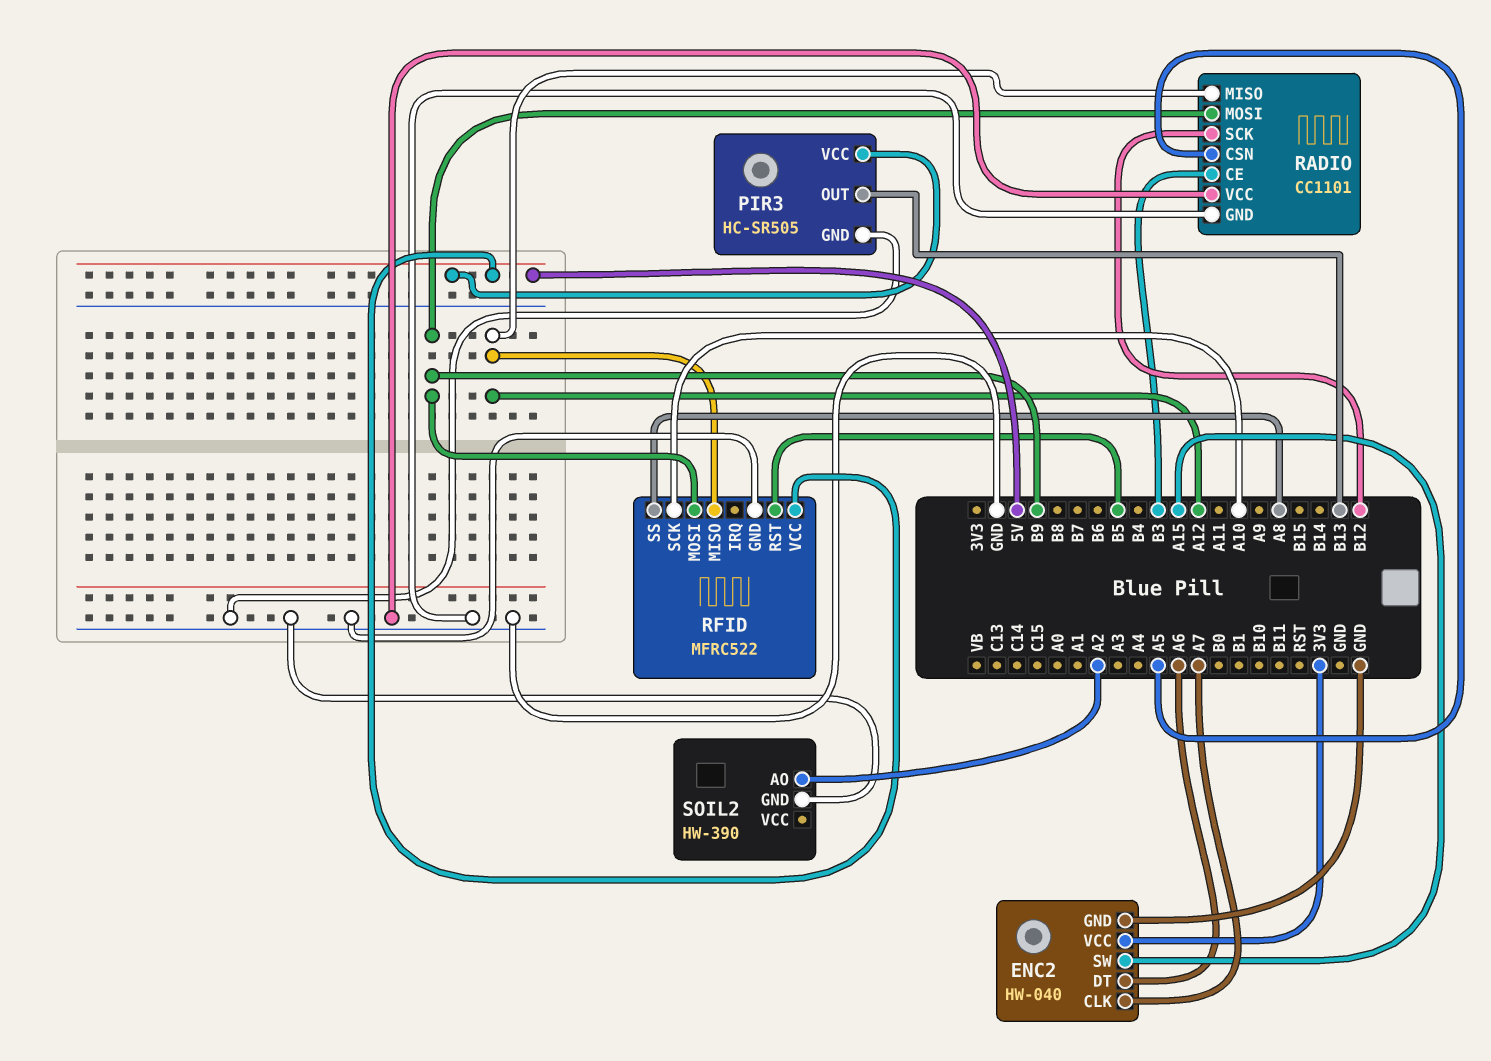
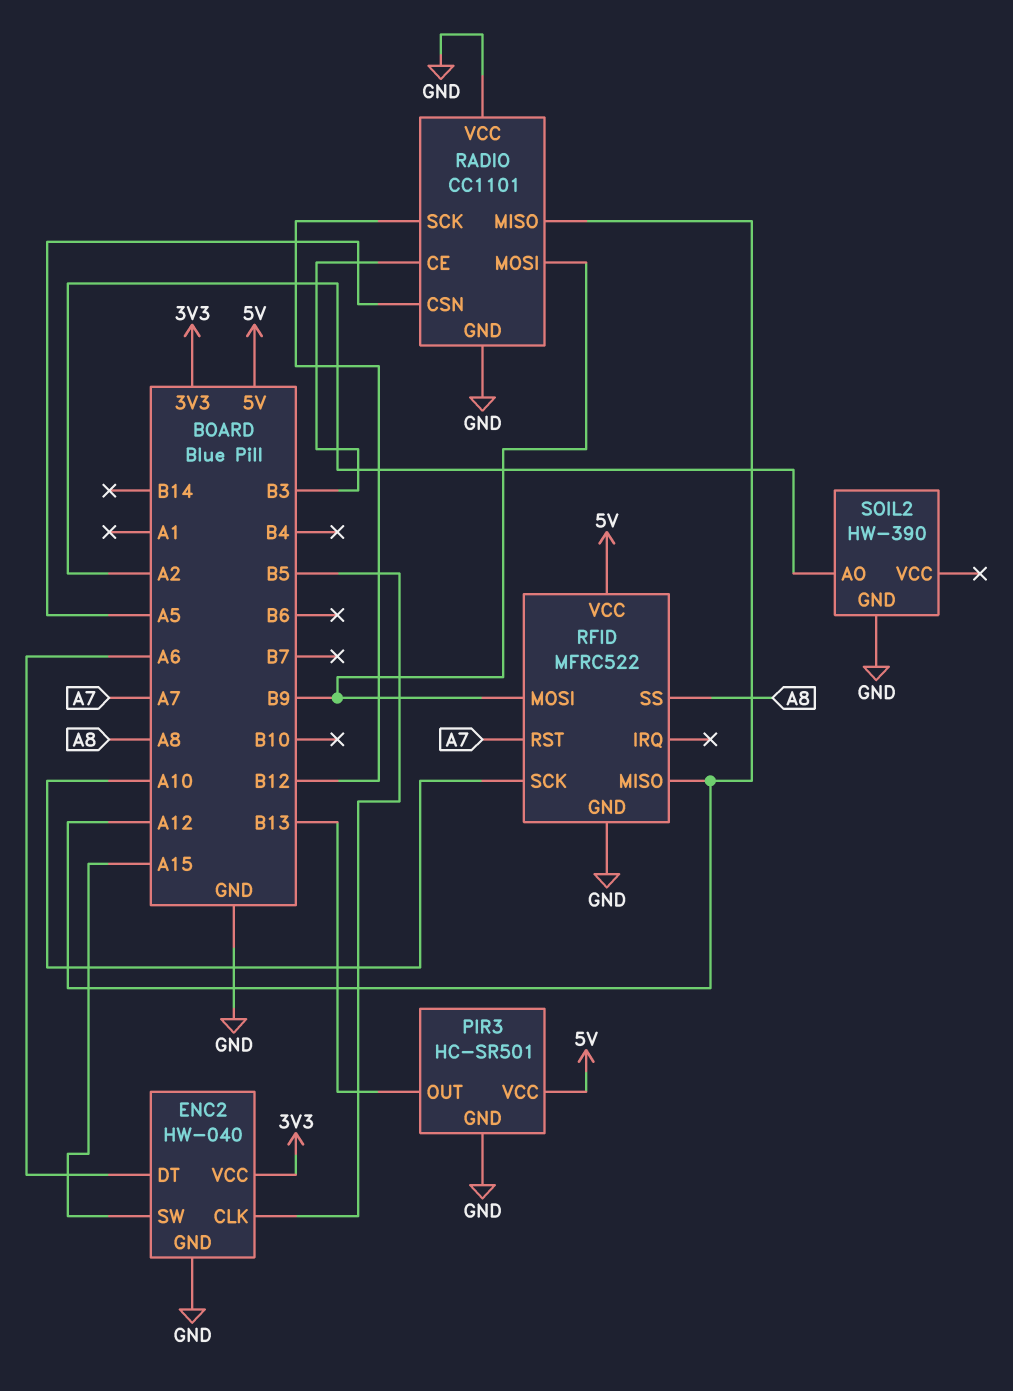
ENC2 pin CLK: A7 -> B5
PIR3: HC-SR505 -> HC-SR501
RFID pin RST: B5 -> A7

